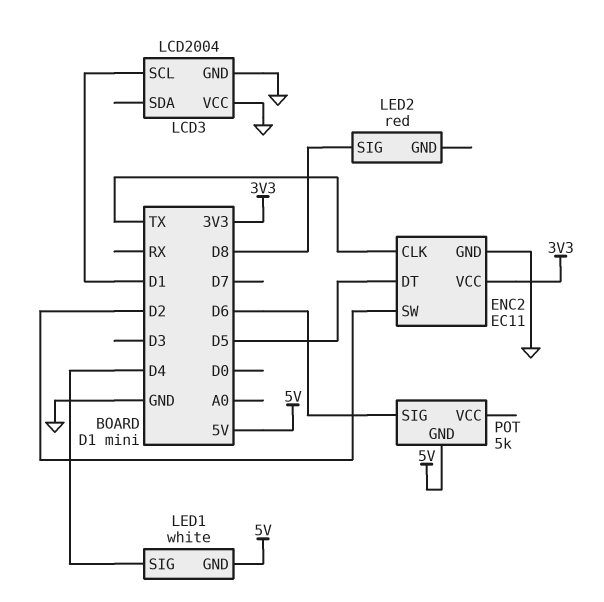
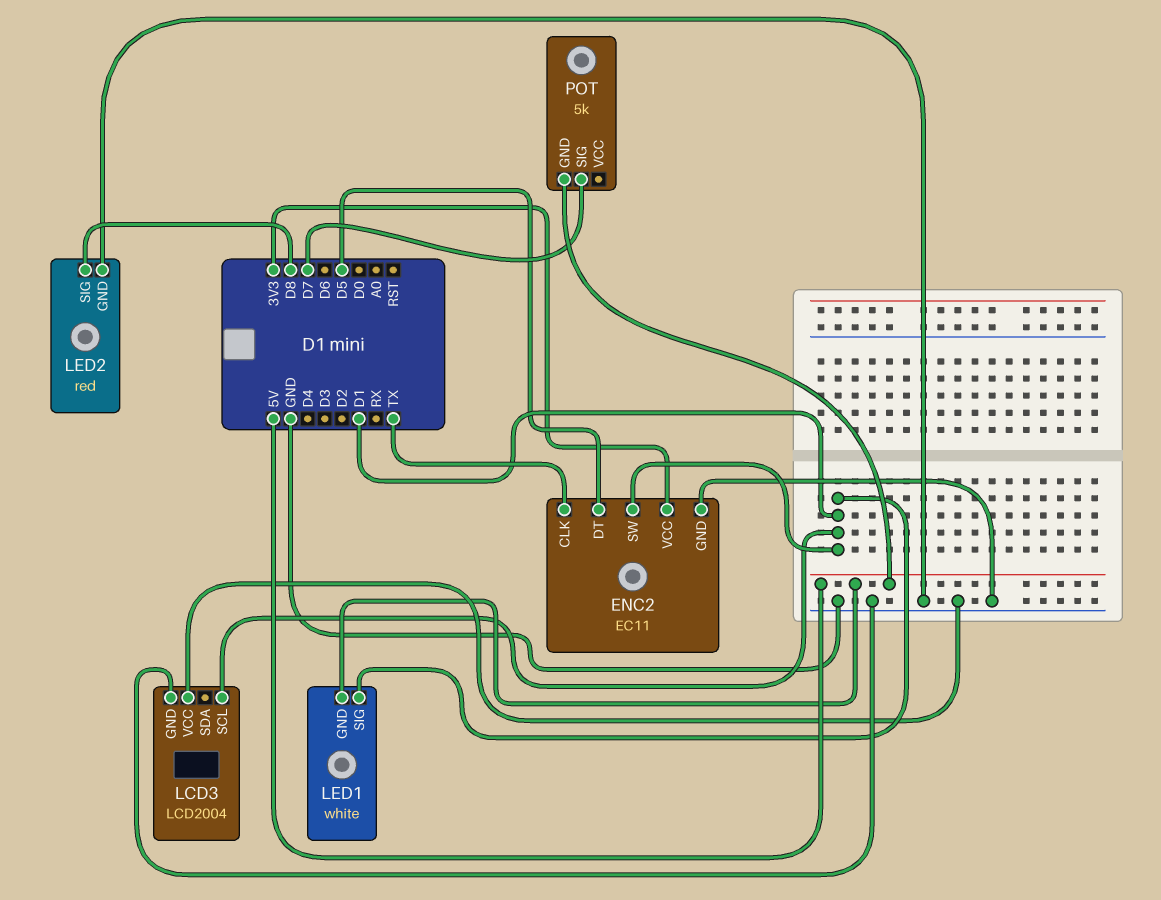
ENC2 pin SW: D2 -> D1
LED1 pin SIG: D4 -> D1
LED2 pin GND: none -> GND
POT pin SIG: D6 -> D7

